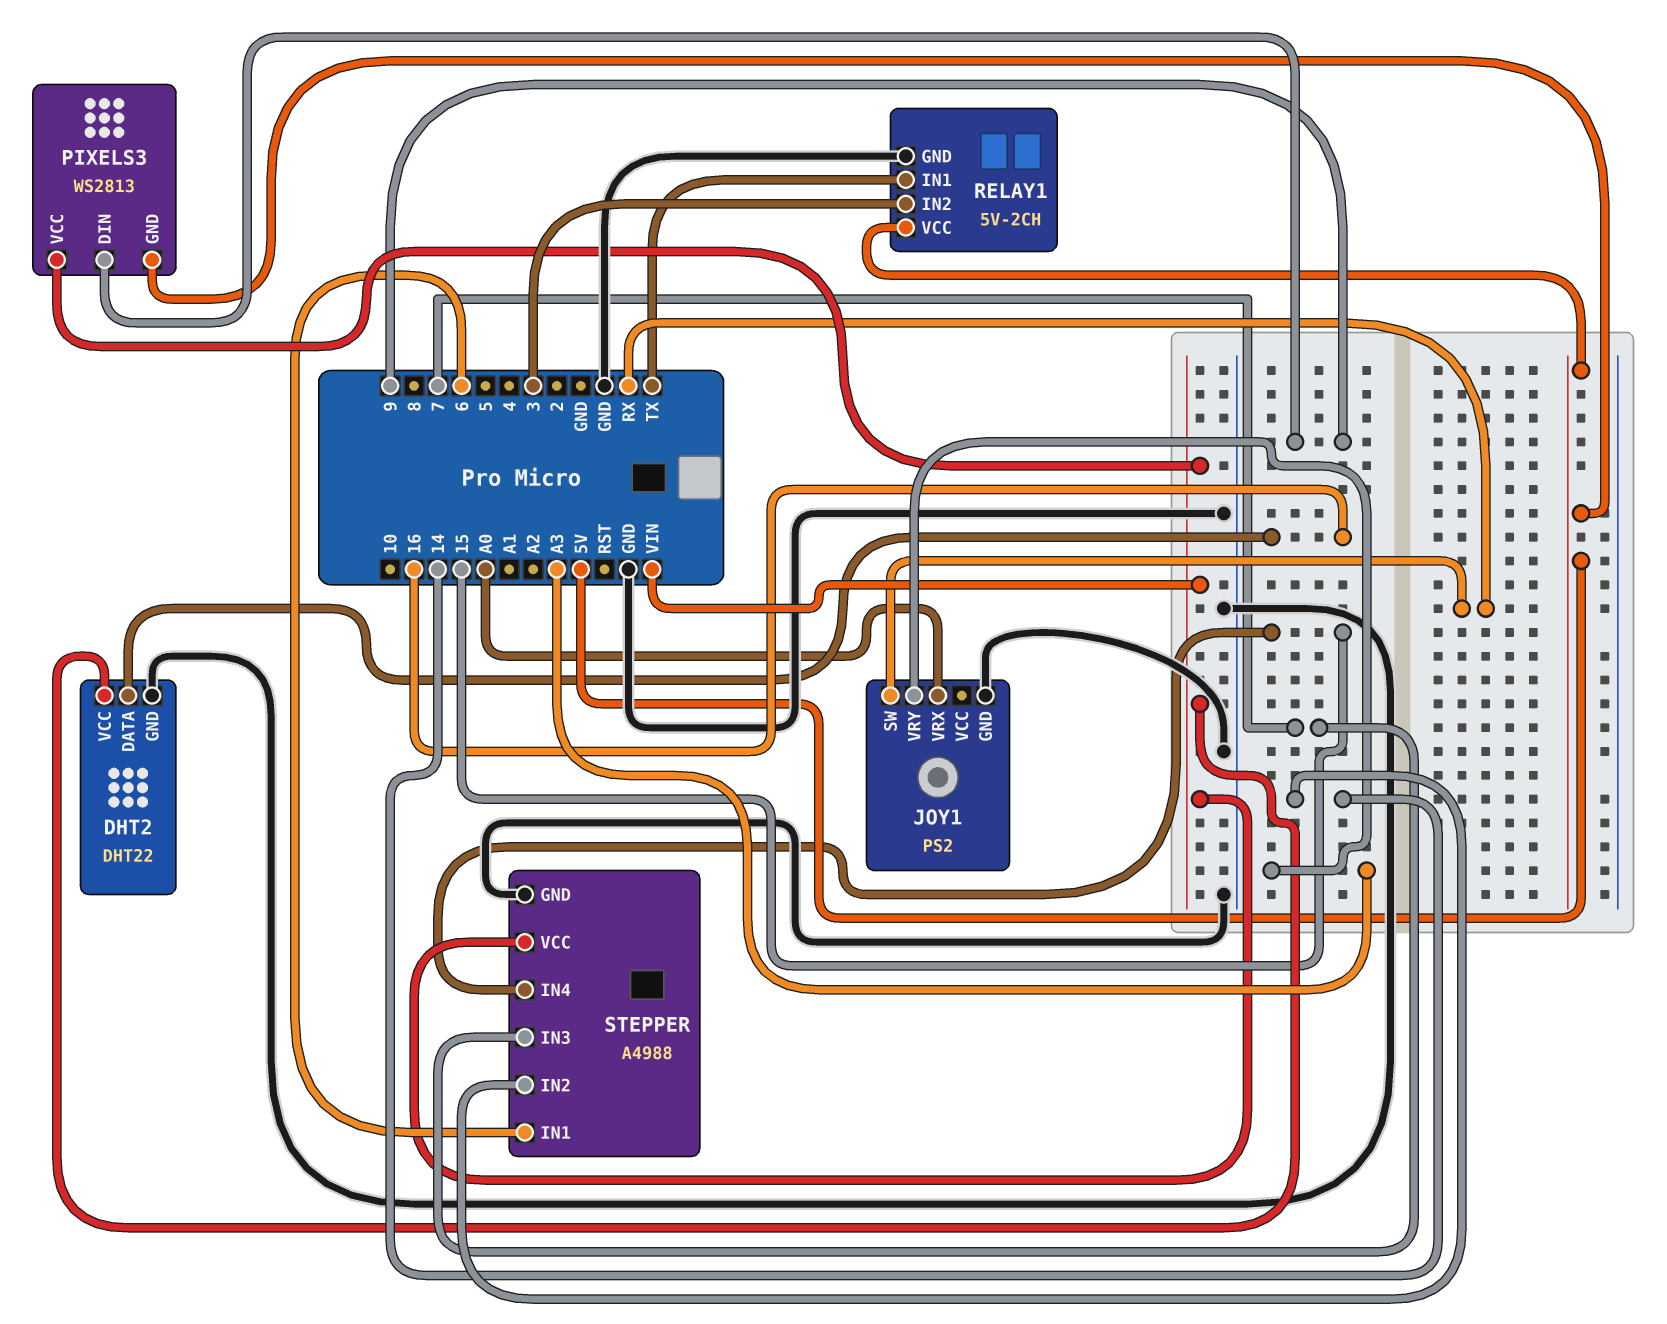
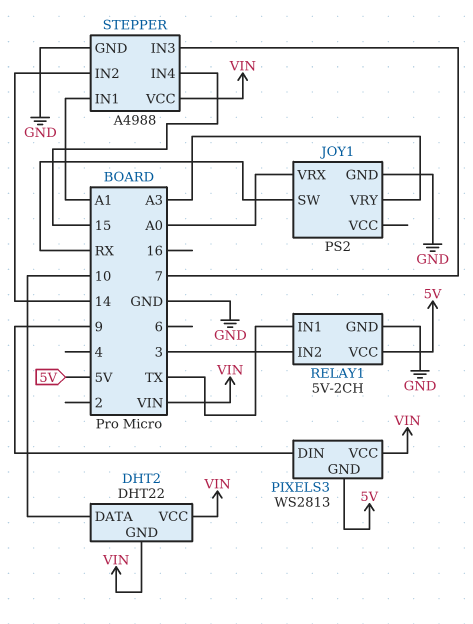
DHT2 pin DATA: 16 -> 10
DHT2 pin GND: GND -> VIN
STEPPER pin IN1: 6 -> A1

